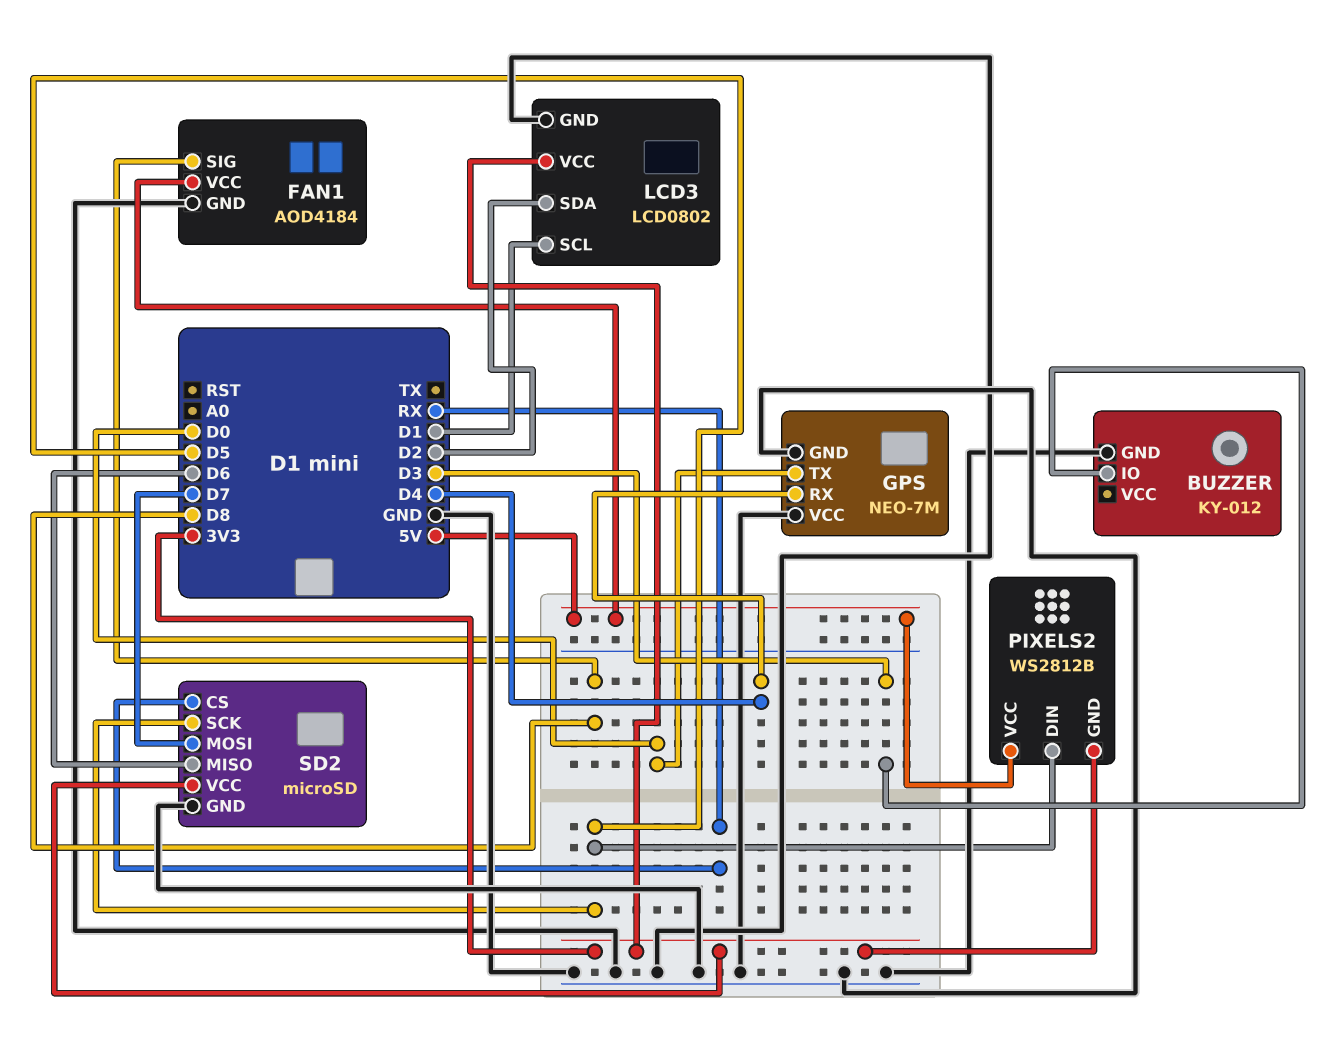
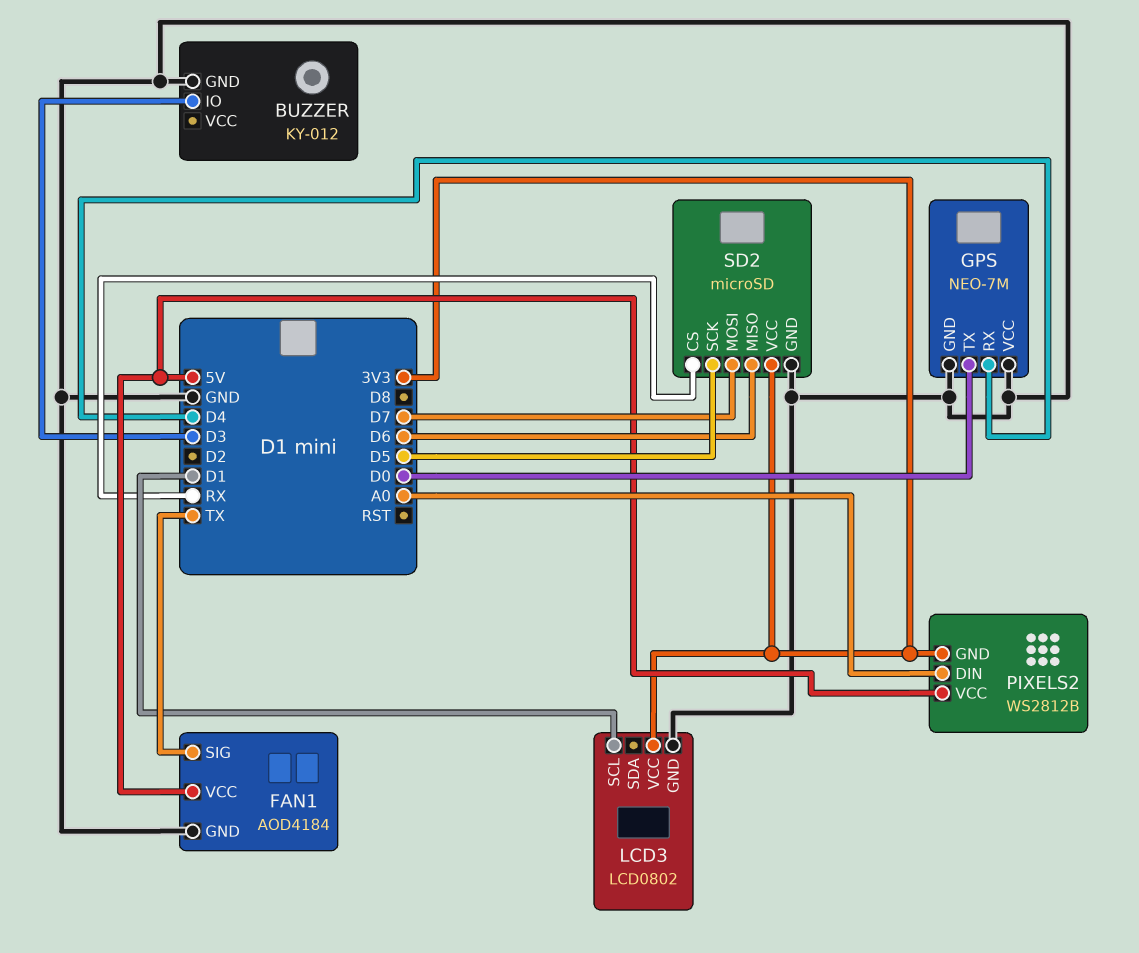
FAN1 pin SIG: D8 -> TX
LCD3 pin SDA: D2 -> none
PIXELS2 pin DIN: D5 -> A0

